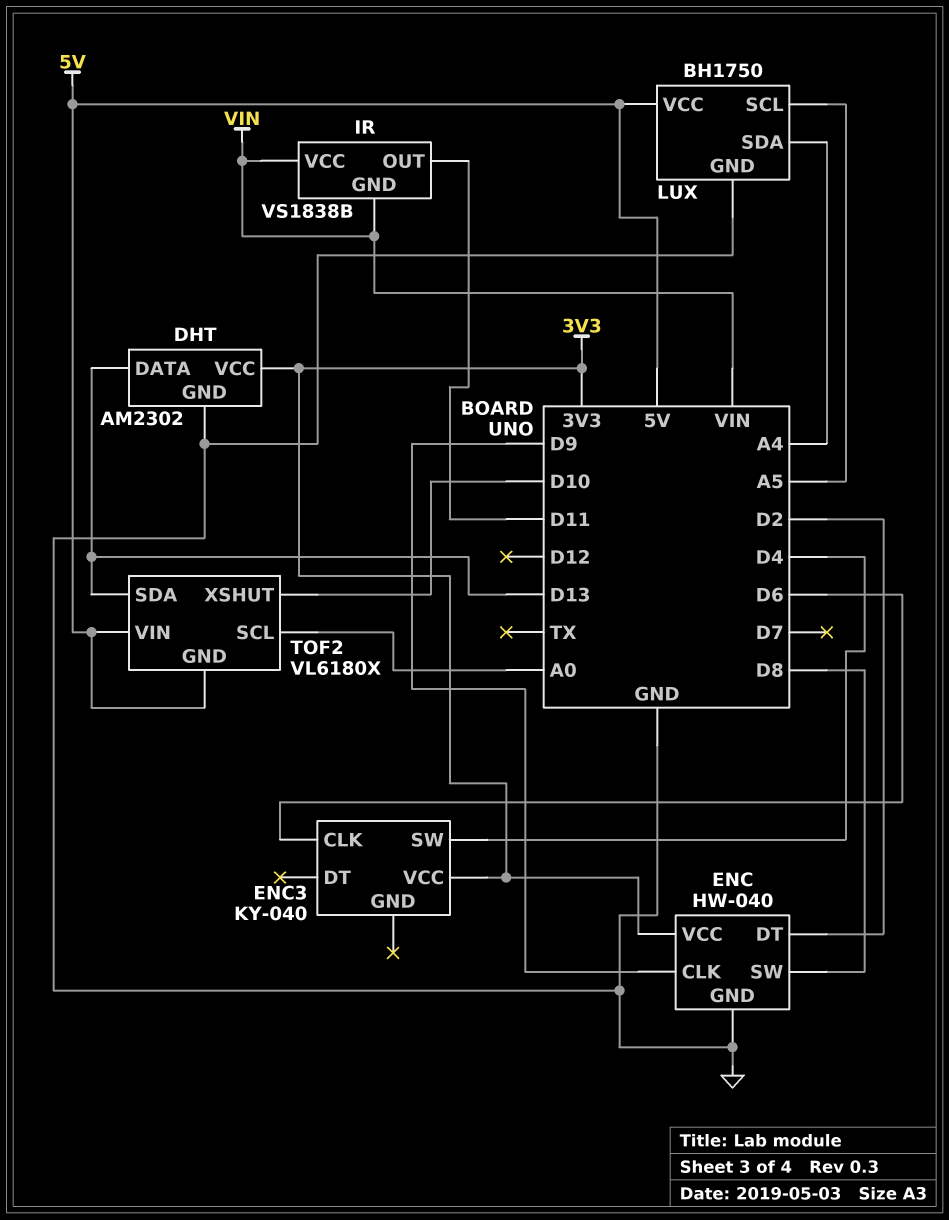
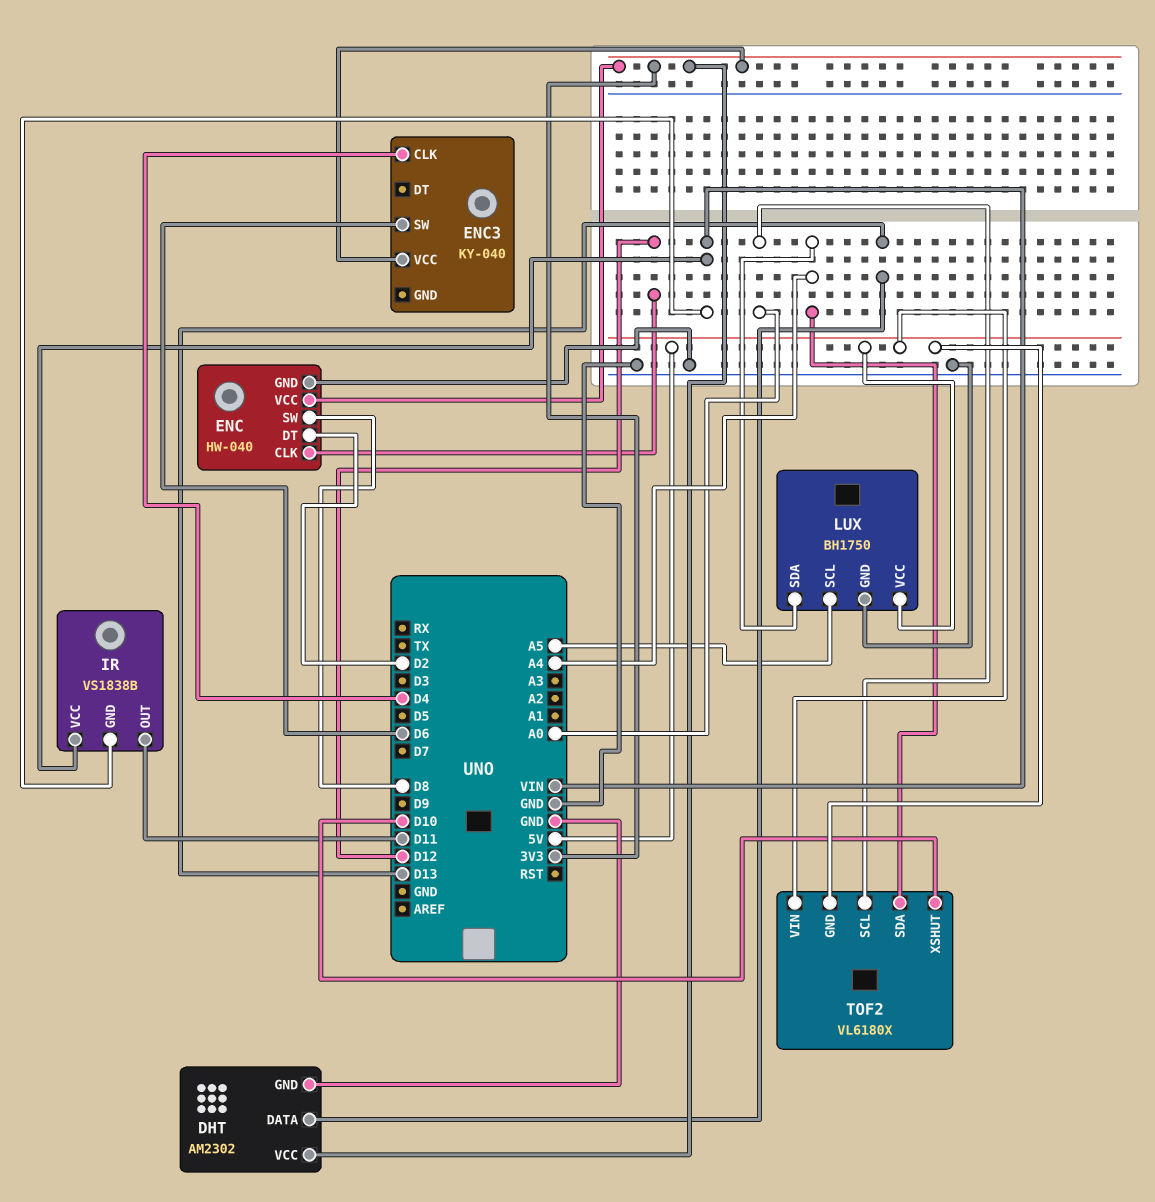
ENC pin CLK: D9 -> D12
ENC3 pin CLK: D6 -> D4
ENC3 pin SW: D4 -> D6
TOF2 pin SDA: D13 -> A4

